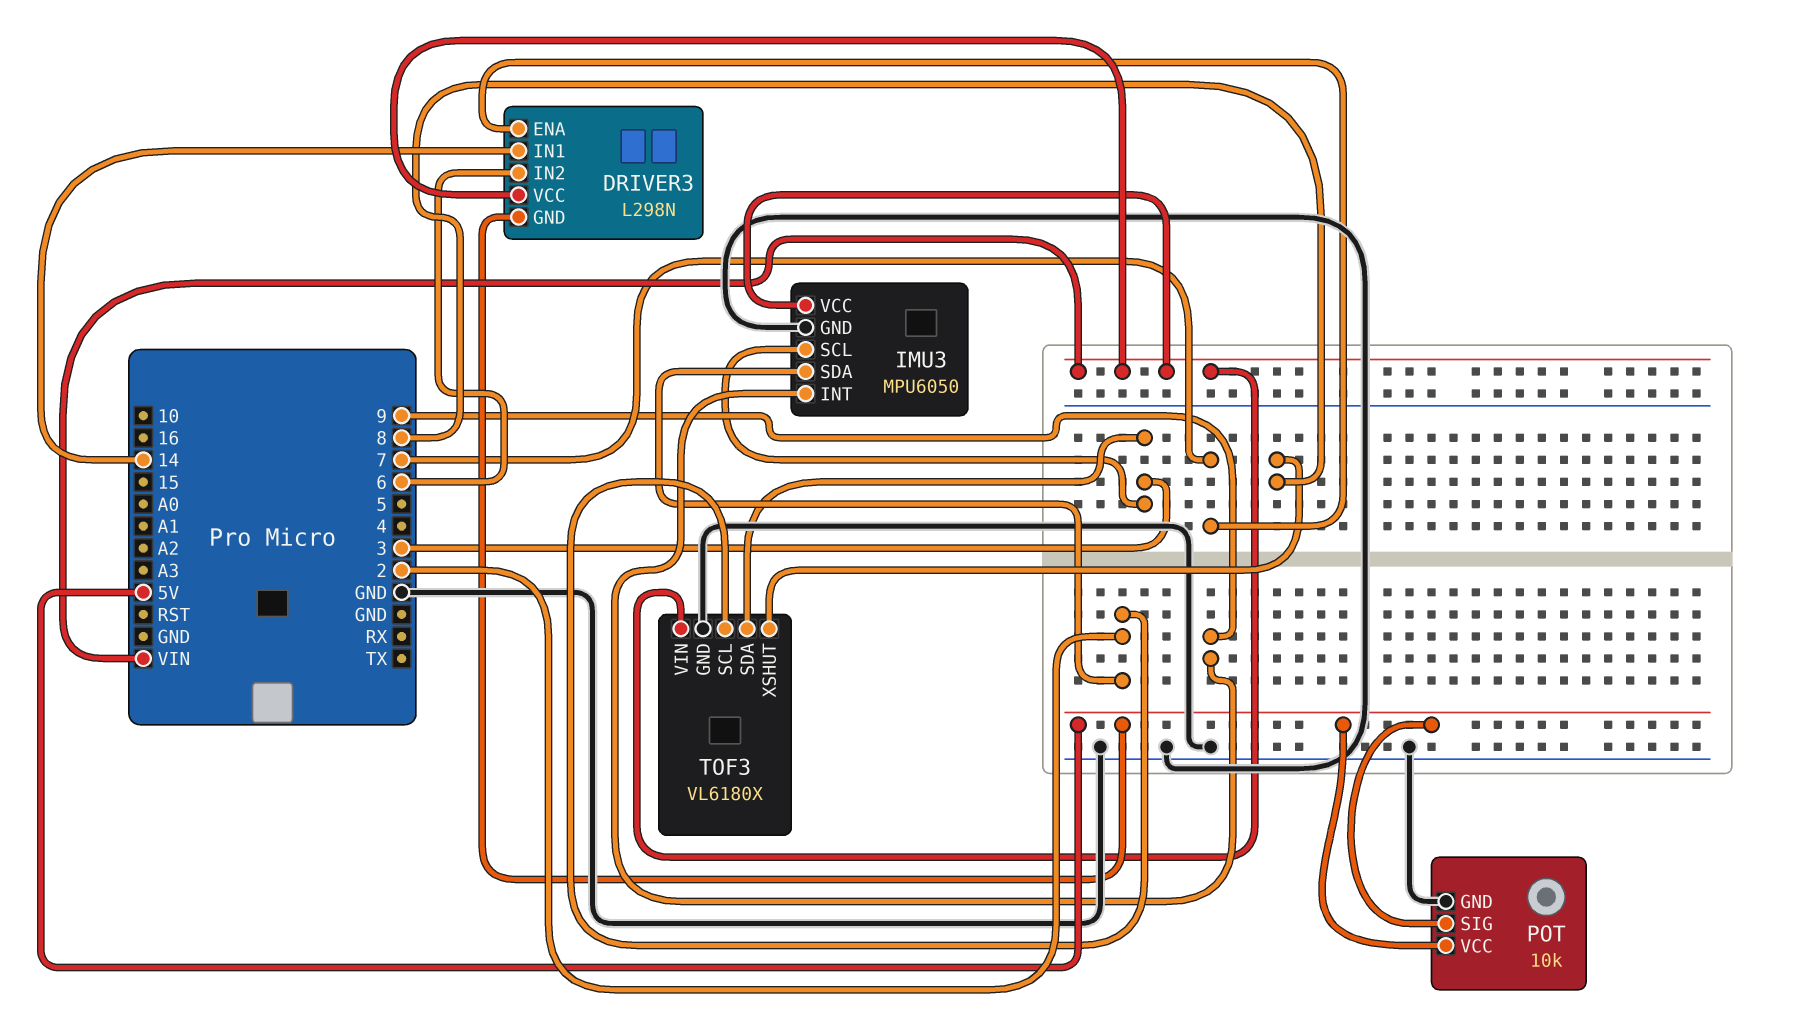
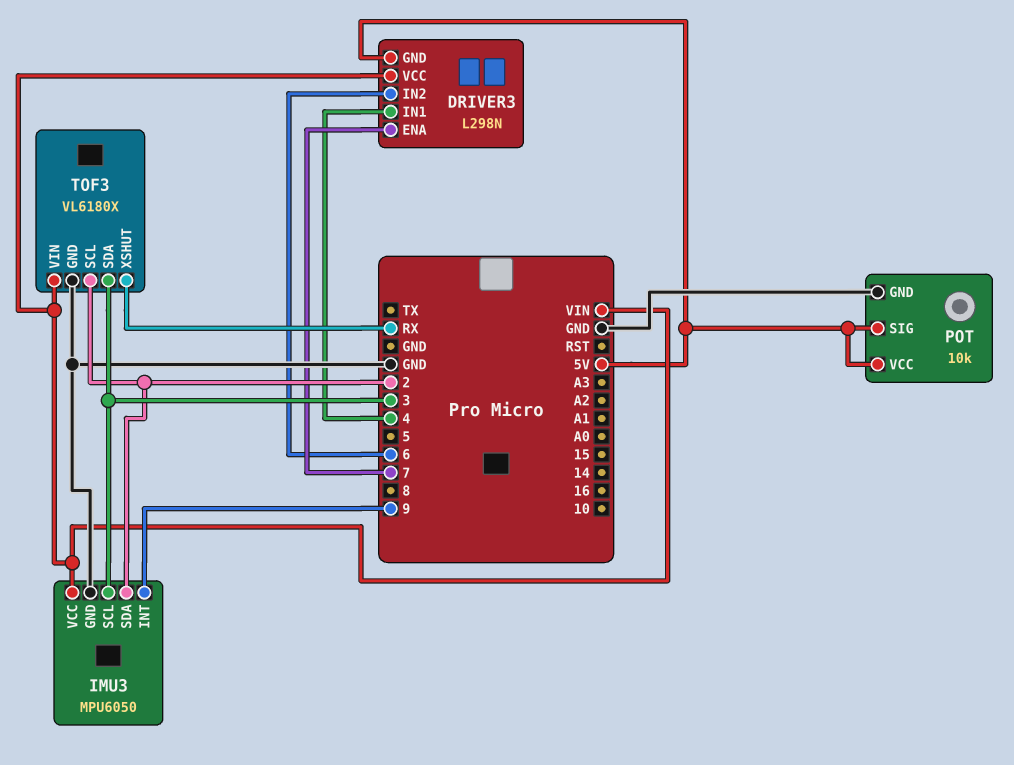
DRIVER3 pin IN1: 14 -> 4
TOF3 pin XSHUT: 8 -> RX

